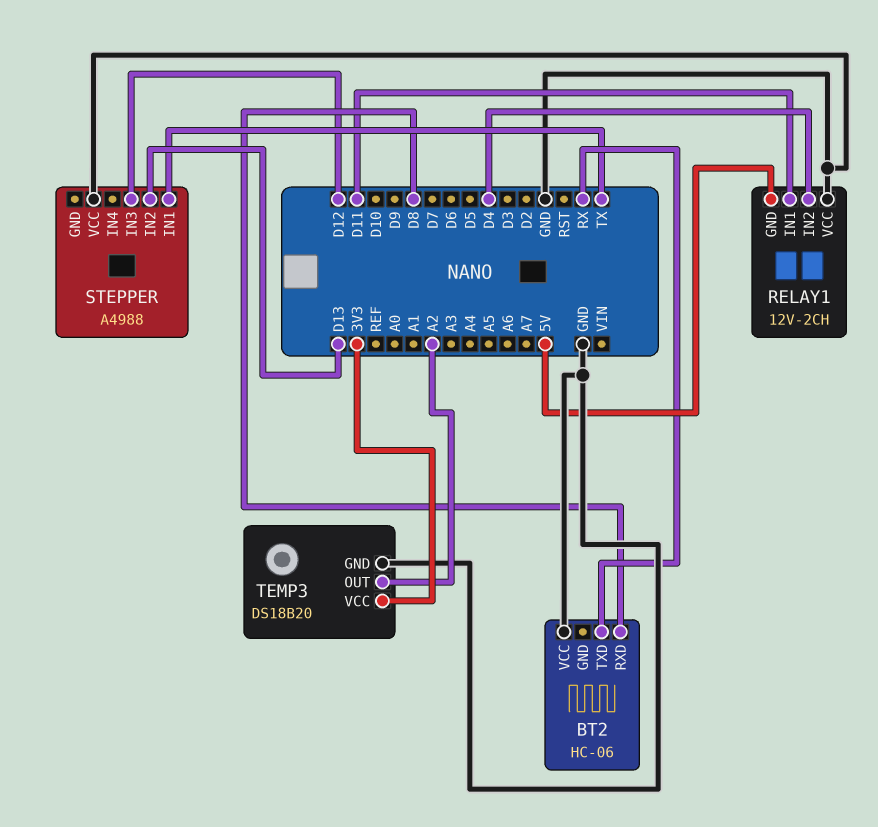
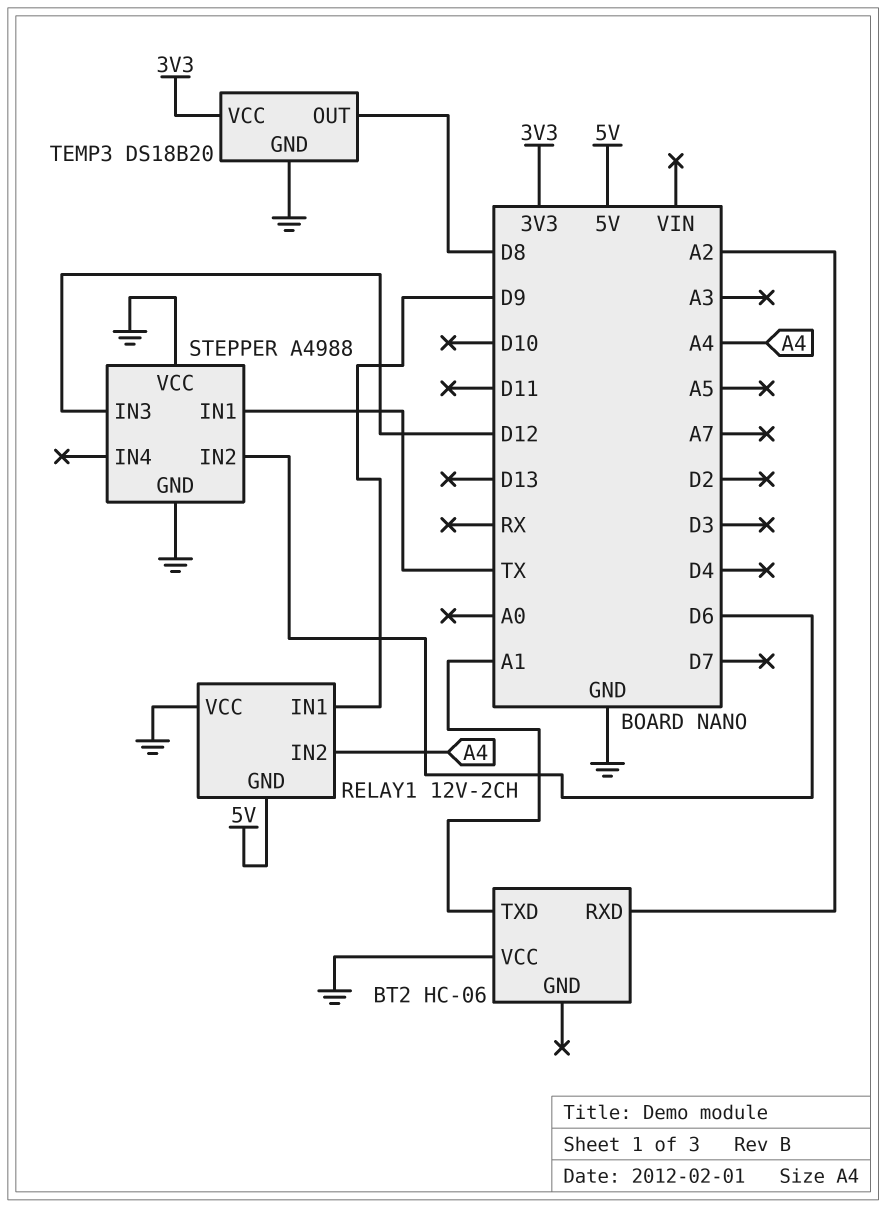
BT2 pin RXD: D8 -> A2
BT2 pin TXD: RX -> A1
RELAY1 pin IN1: D11 -> D9
RELAY1 pin IN2: D4 -> A4
STEPPER pin GND: none -> GND
STEPPER pin IN2: D13 -> D6
TEMP3 pin OUT: A2 -> D8

